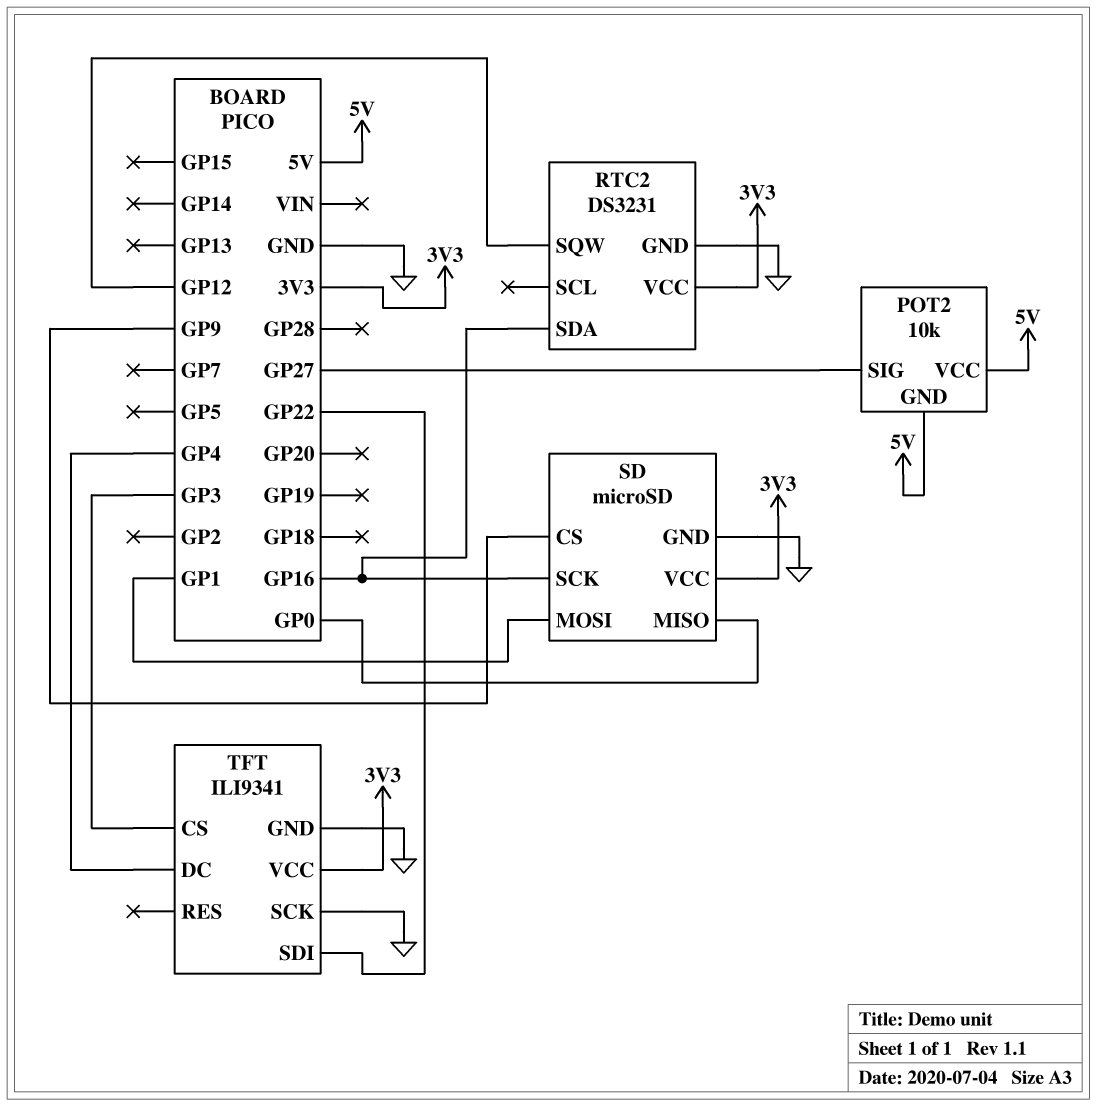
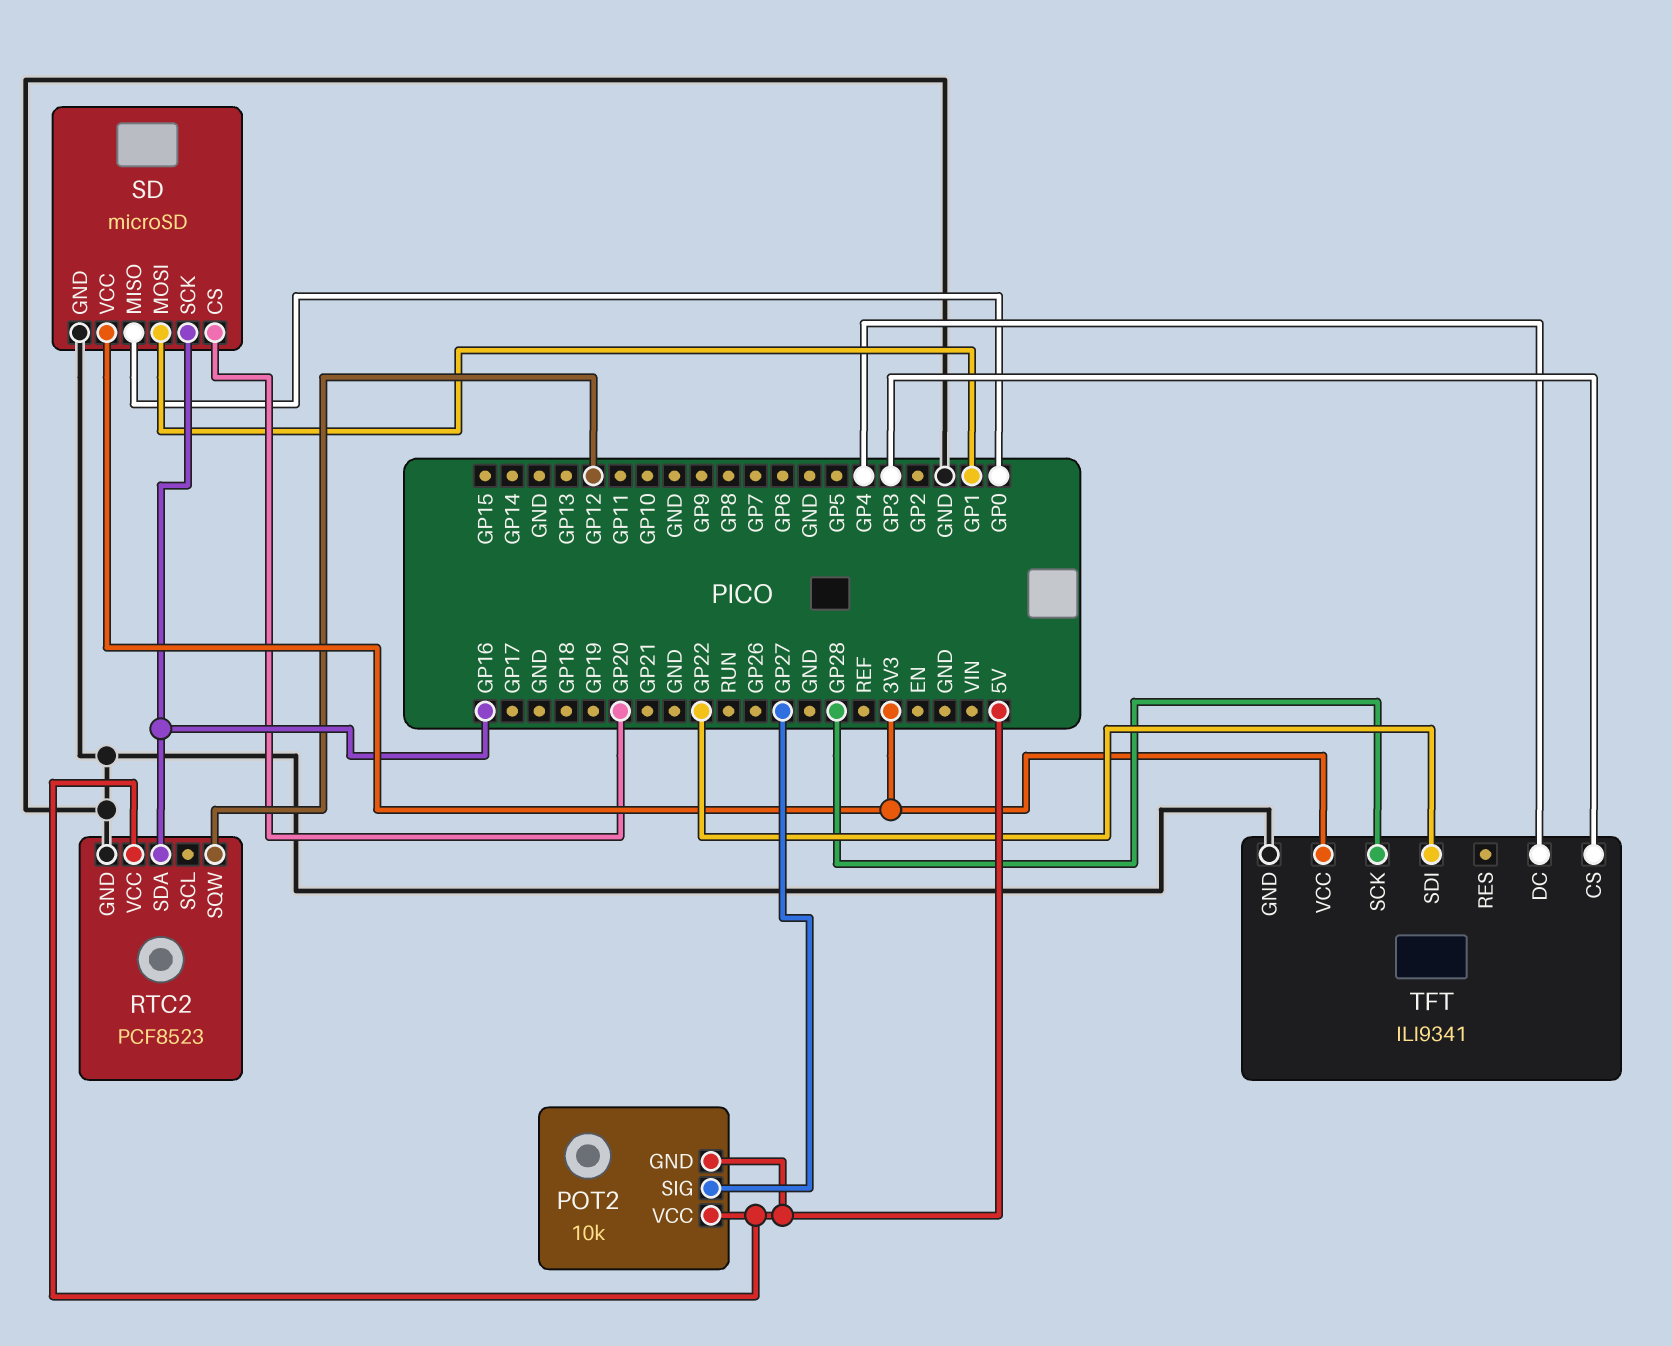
RTC2: DS3231 -> PCF8523
RTC2 pin VCC: 3V3 -> 5V
SD pin CS: GP9 -> GP20
TFT pin SCK: GND -> GP28

